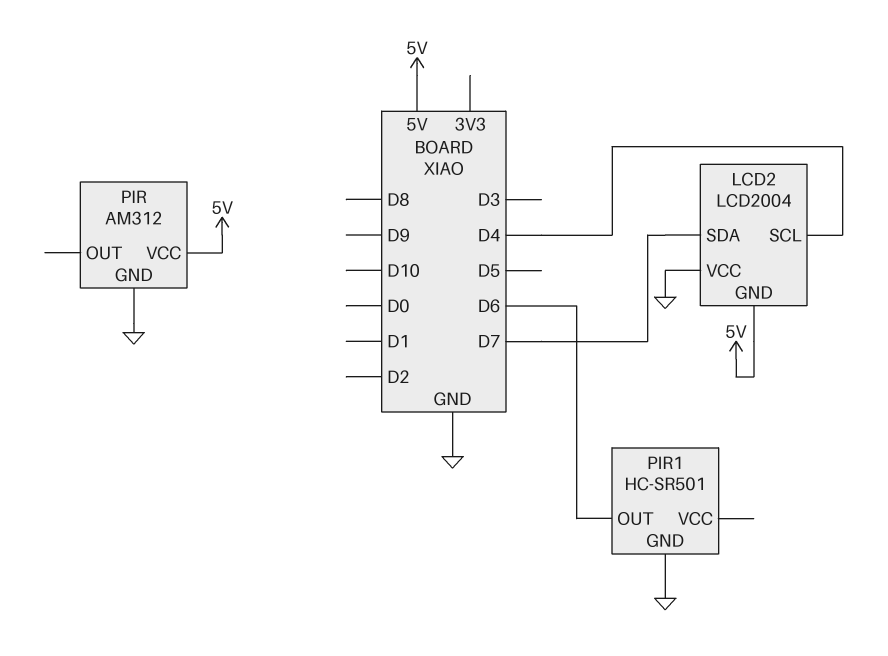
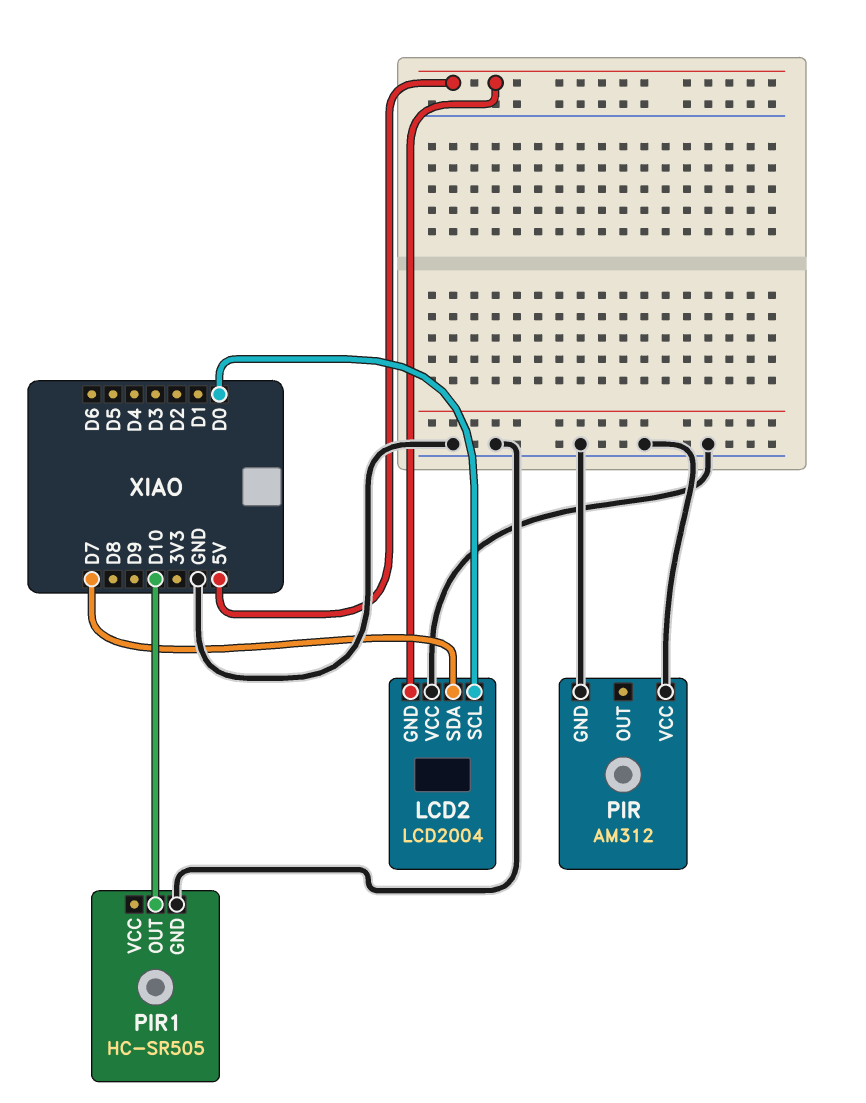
LCD2 pin SCL: D4 -> D0
PIR pin VCC: 5V -> GND
PIR1: HC-SR501 -> HC-SR505
PIR1 pin OUT: D6 -> D10

